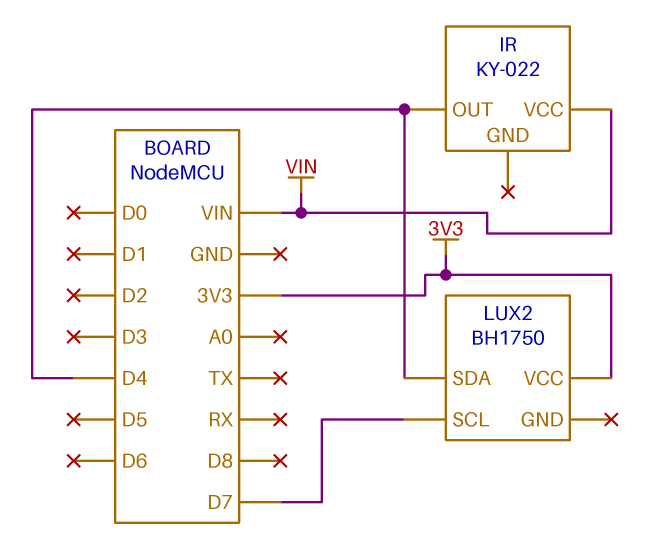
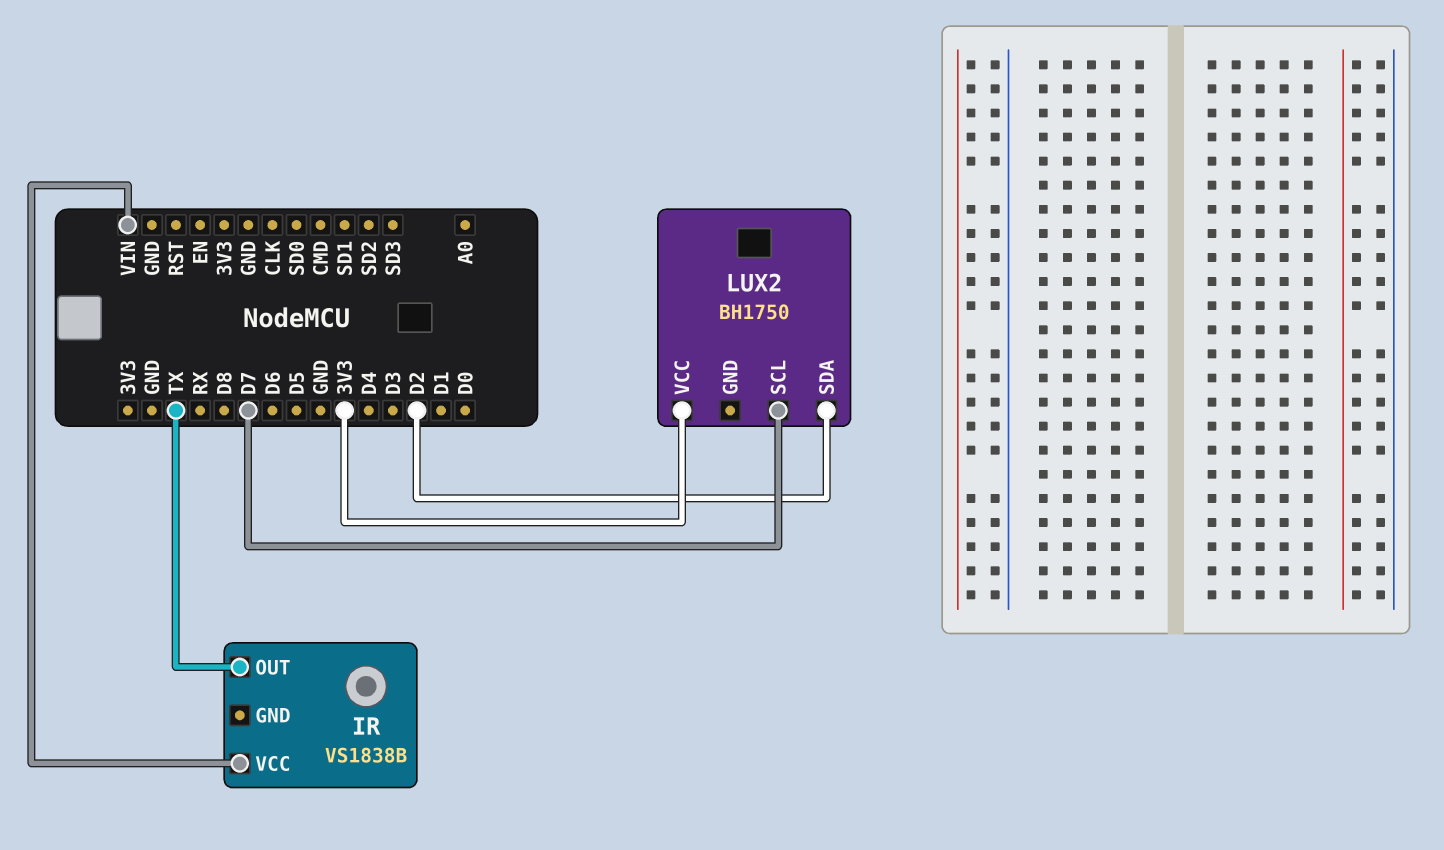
IR: KY-022 -> VS1838B
IR pin OUT: D4 -> TX
LUX2 pin SDA: D4 -> D2

